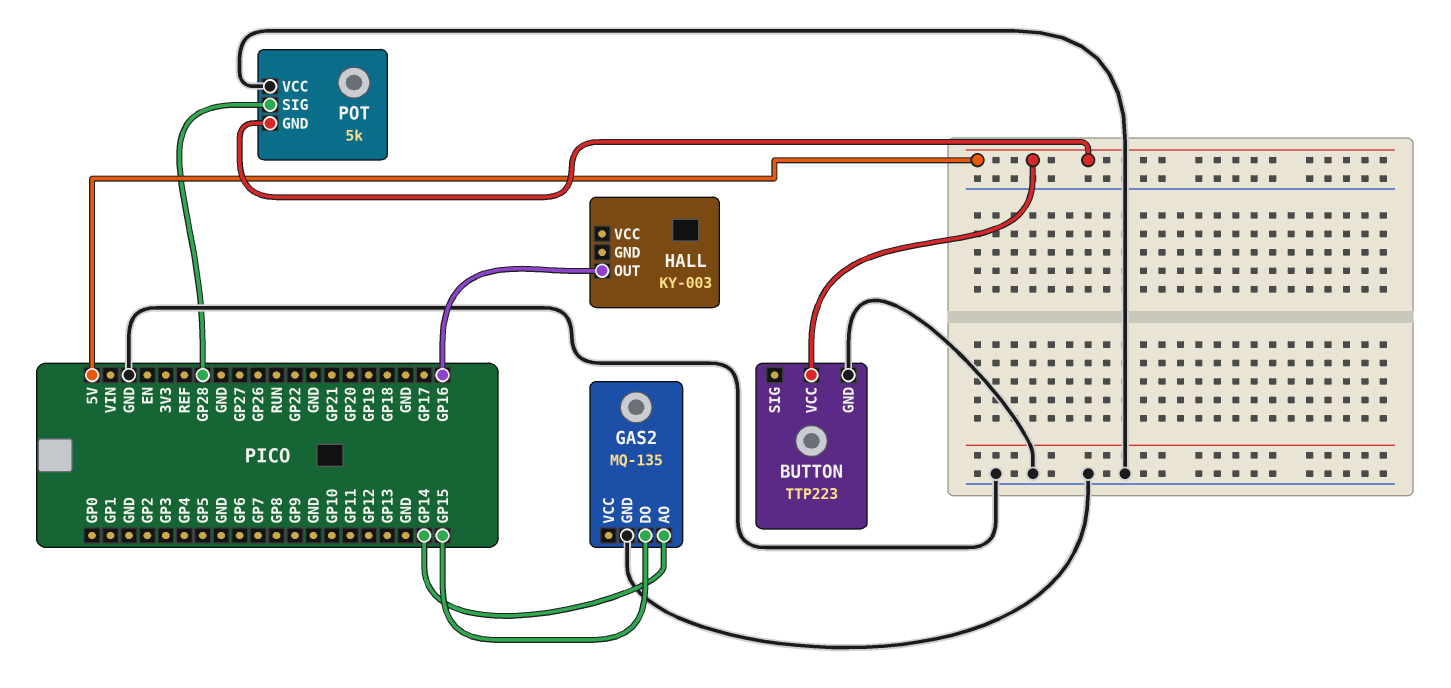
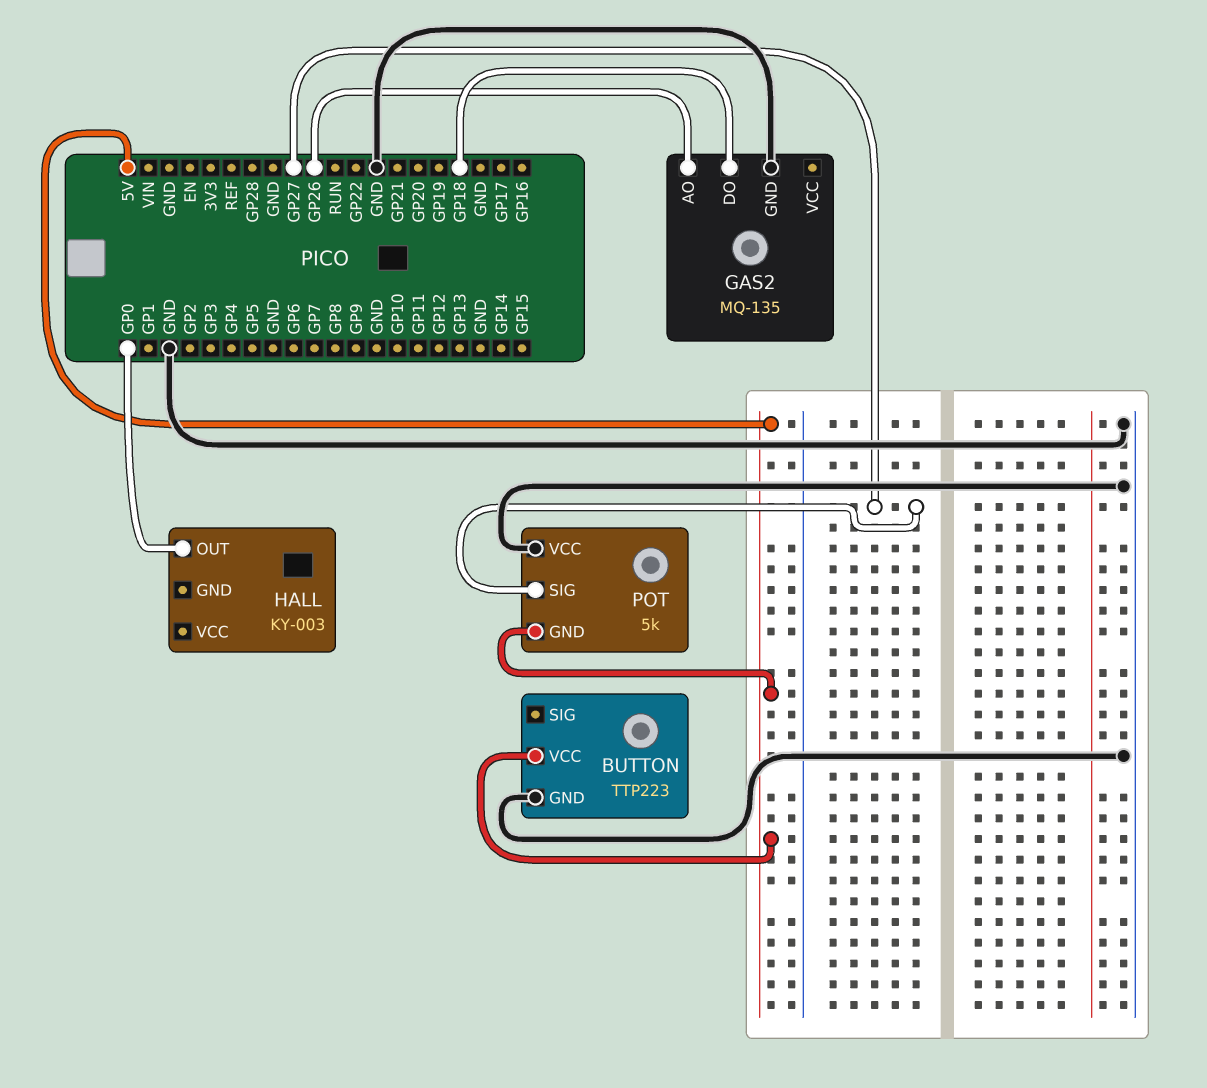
GAS2 pin AO: GP14 -> GP26
GAS2 pin DO: GP15 -> GP18
HALL pin OUT: GP16 -> GP0
POT pin SIG: GP28 -> GP27

